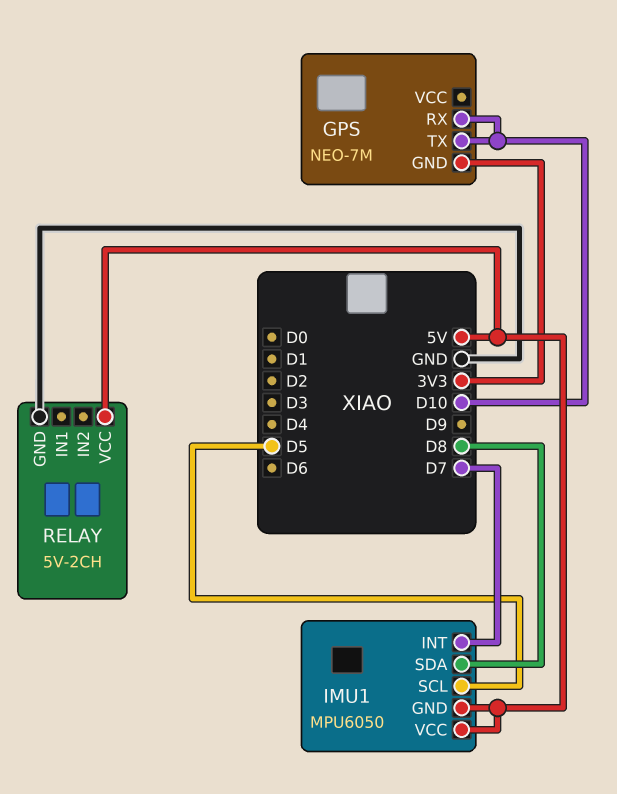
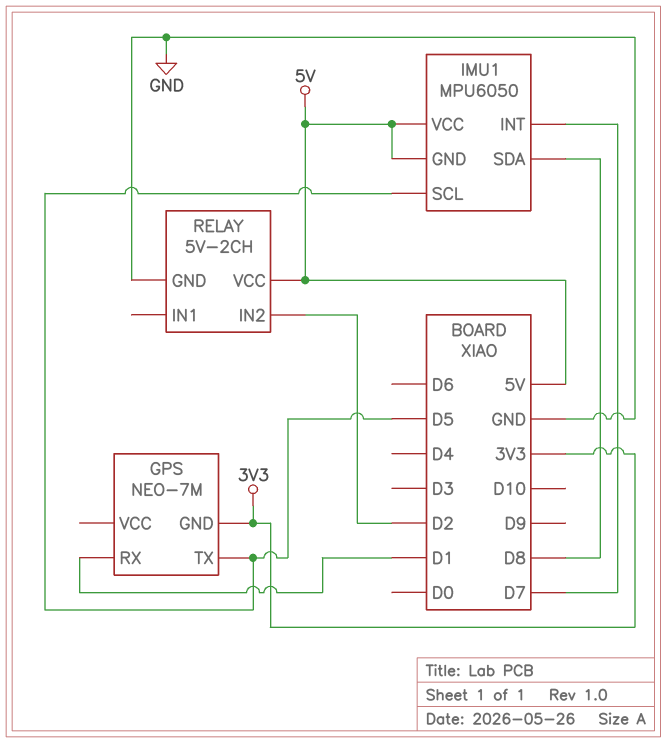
GPS pin RX: D10 -> D1
GPS pin TX: D10 -> D5
RELAY pin IN2: none -> D2

